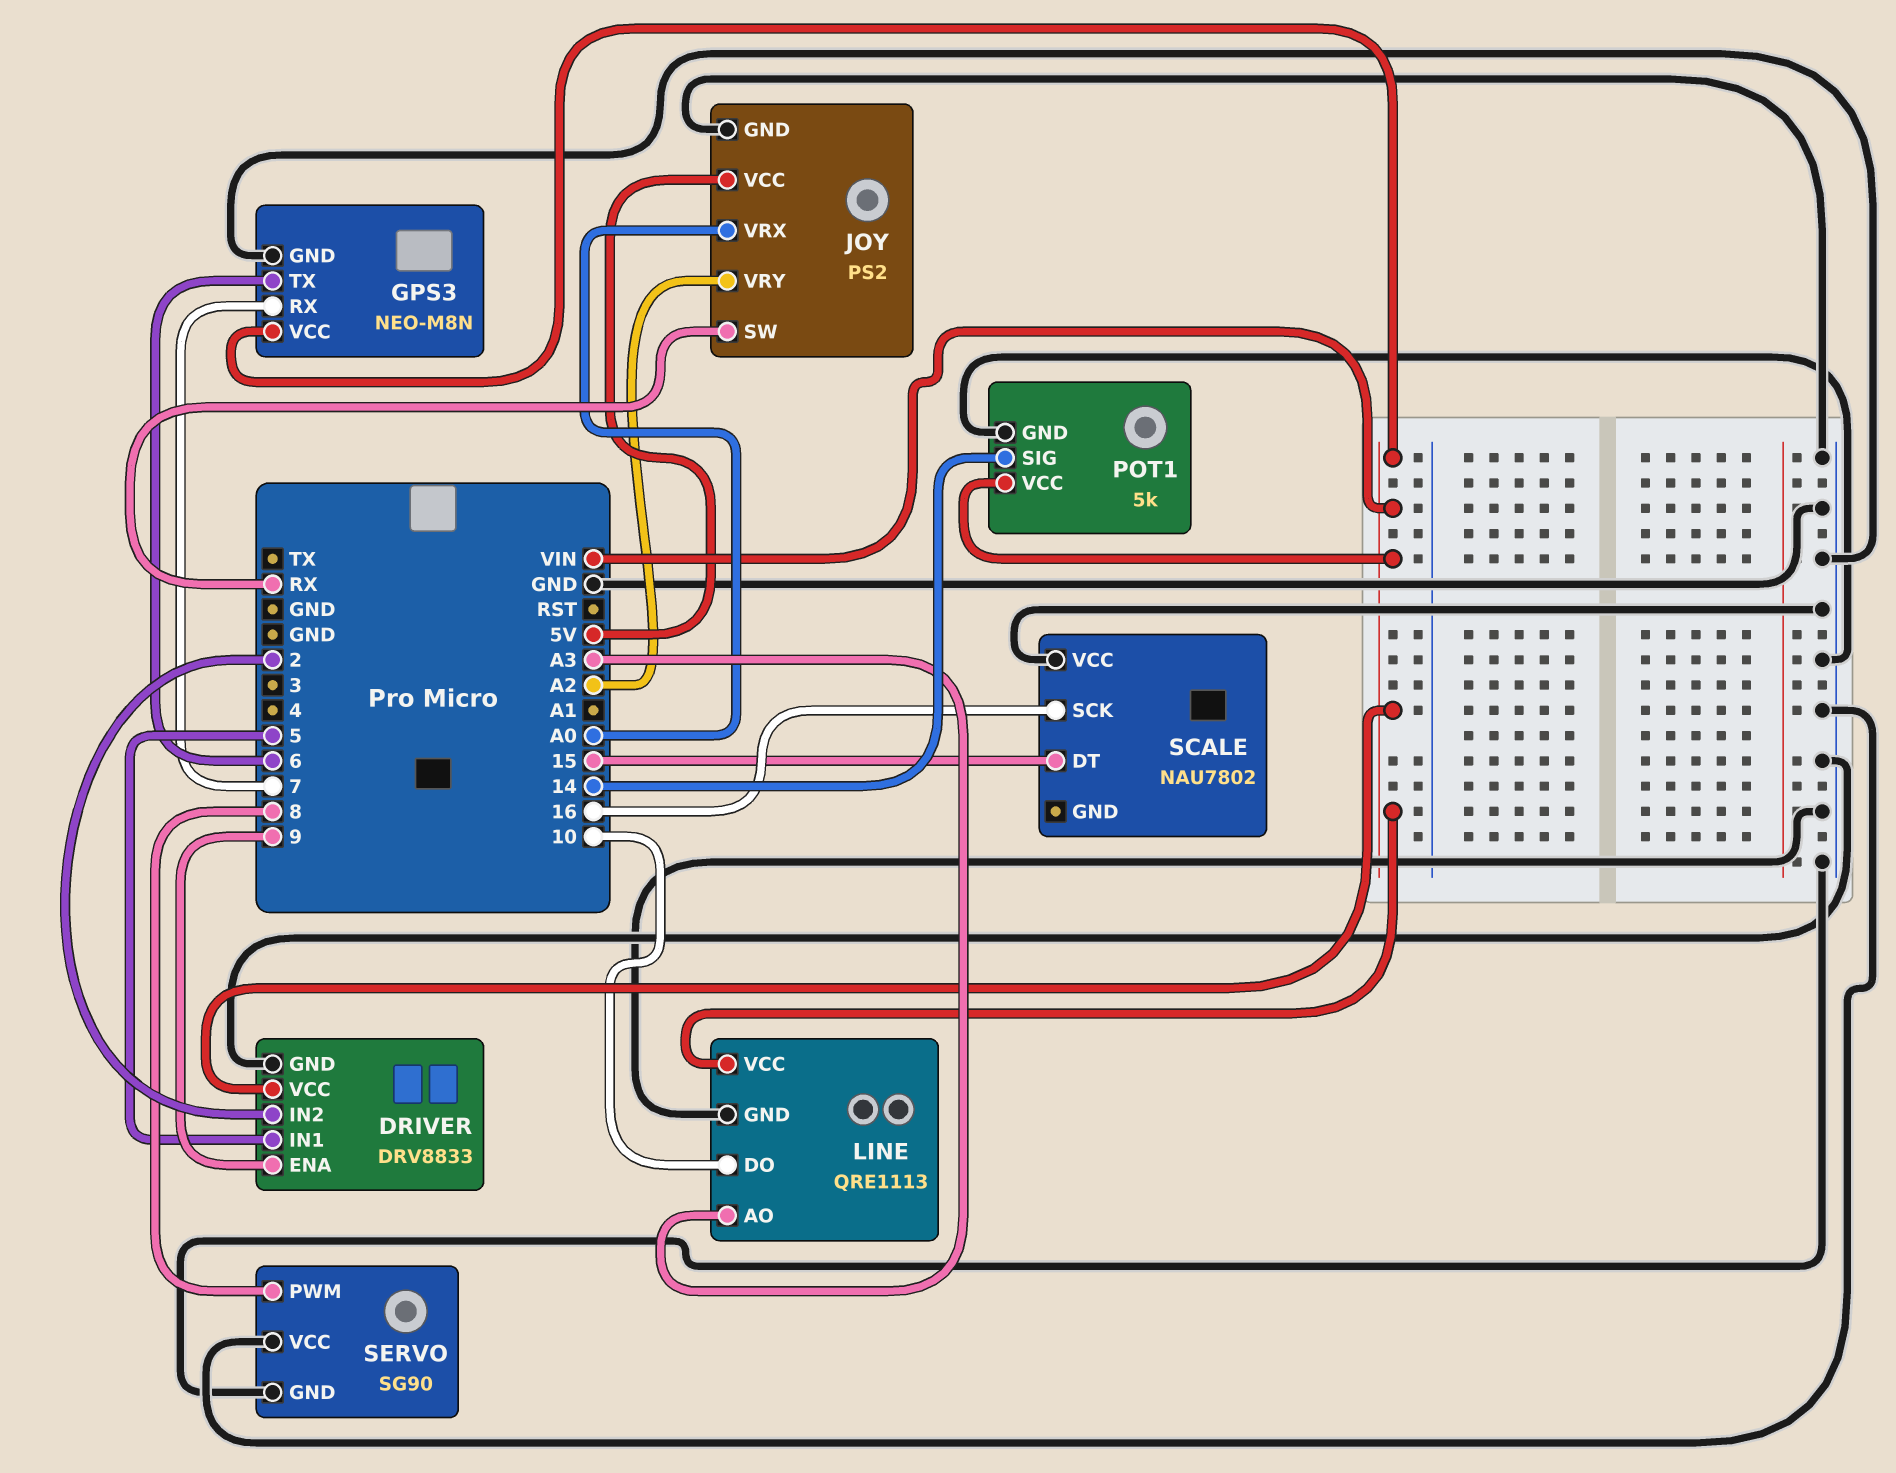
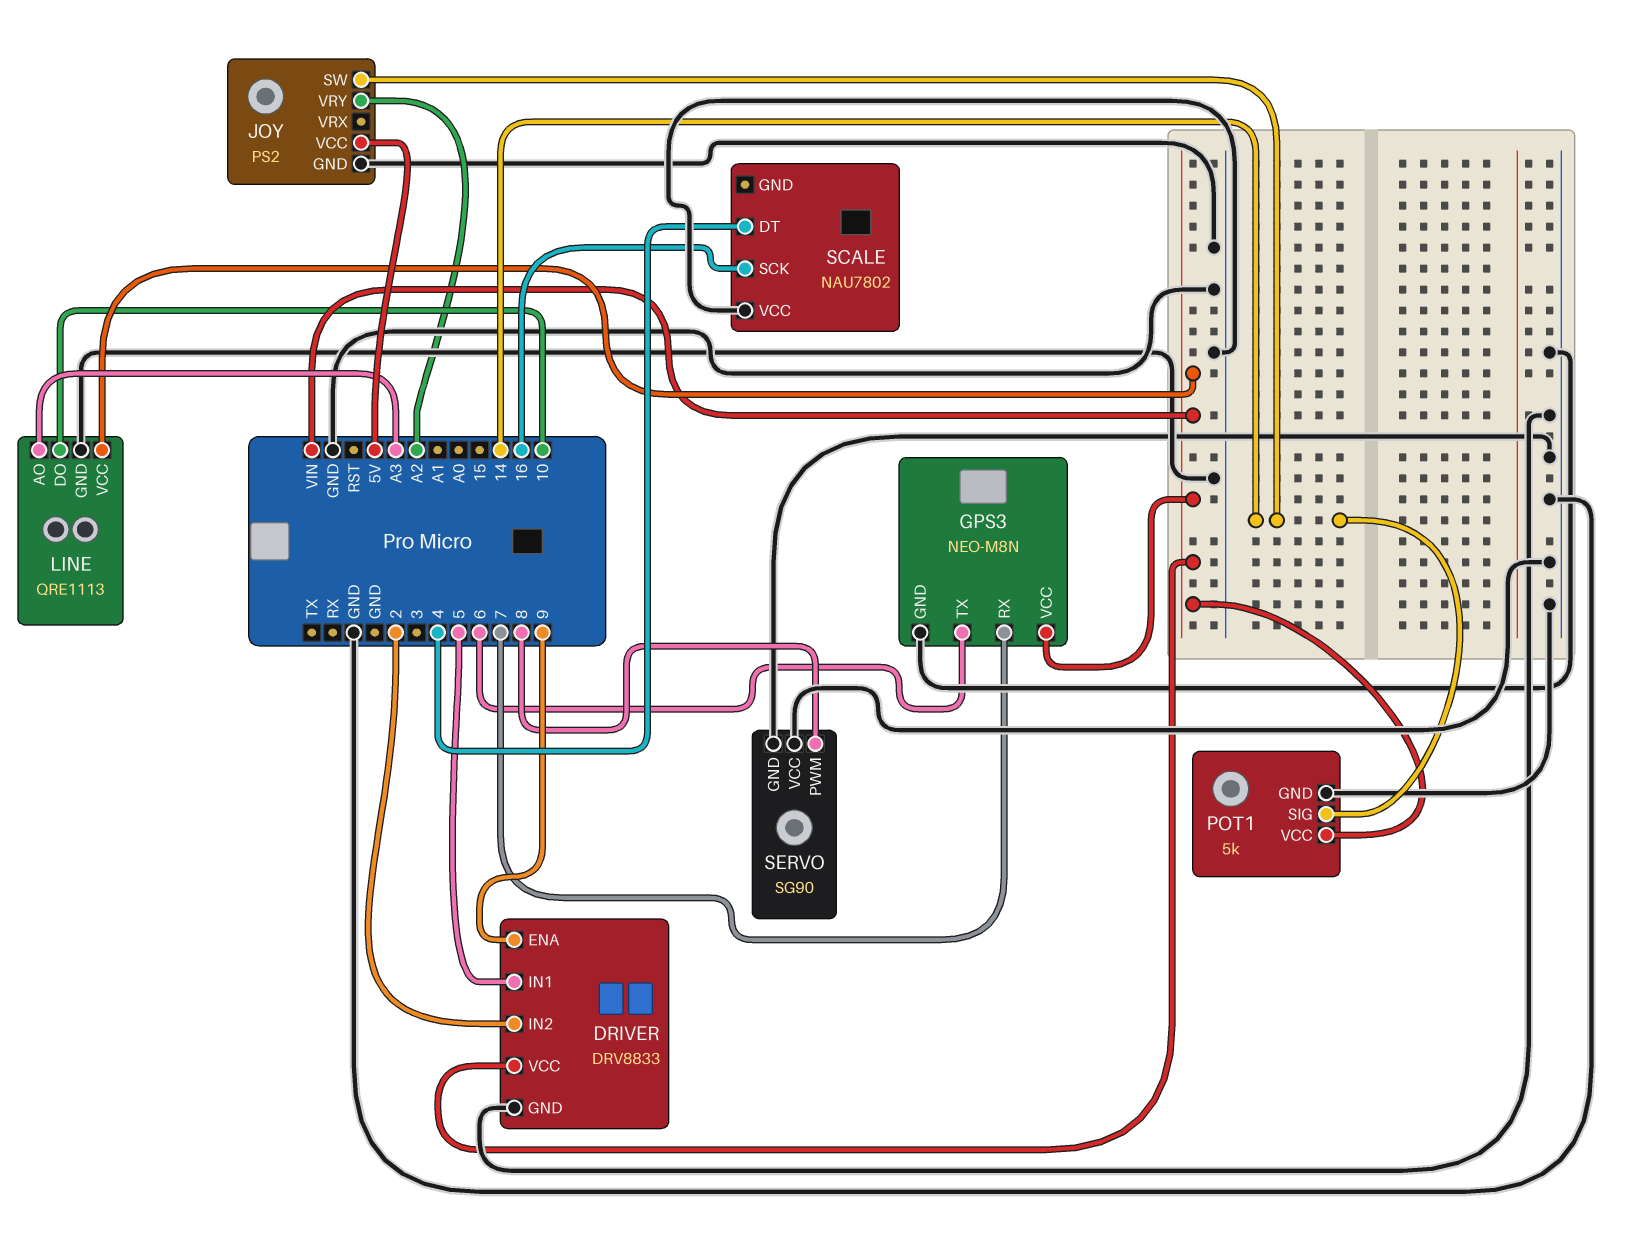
JOY pin SW: RX -> 14
JOY pin VRX: A0 -> none
SCALE pin DT: 15 -> 4

